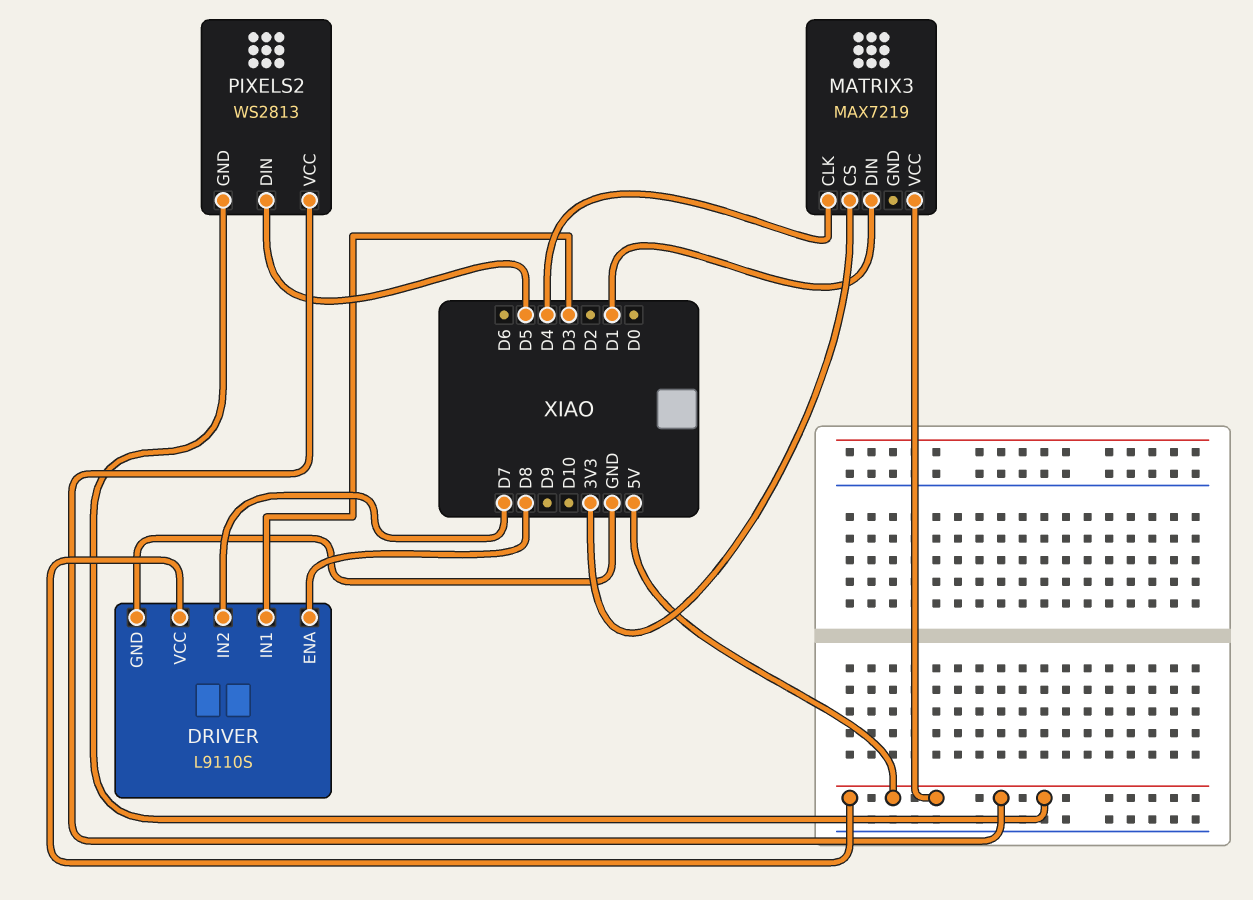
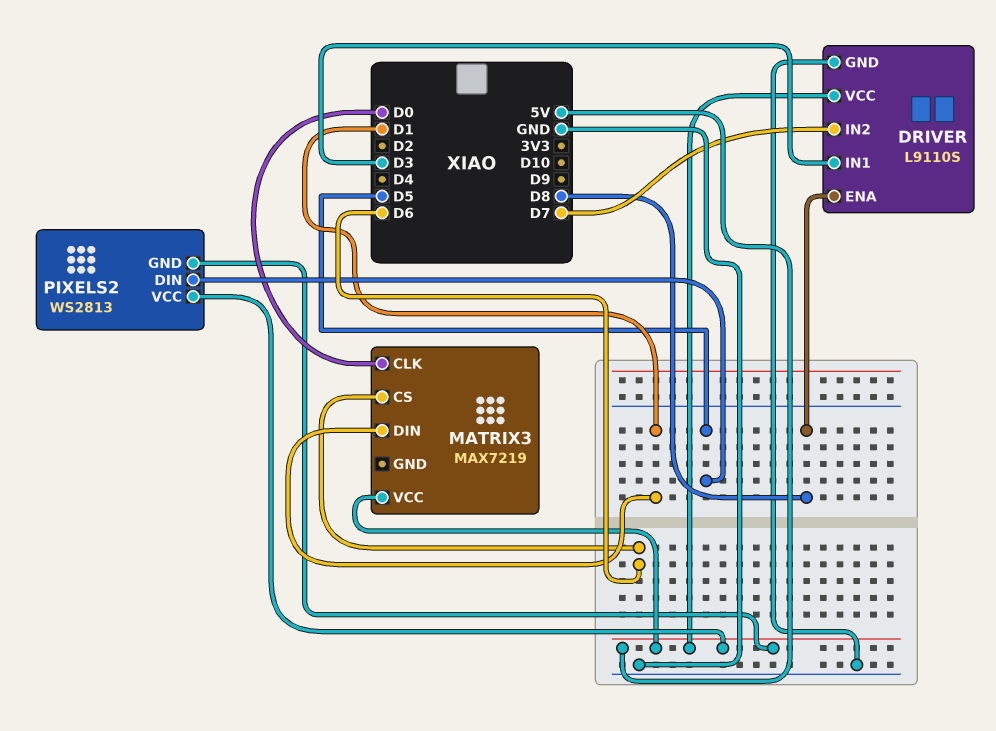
MATRIX3 pin CLK: D4 -> D0
MATRIX3 pin CS: 3V3 -> D6

